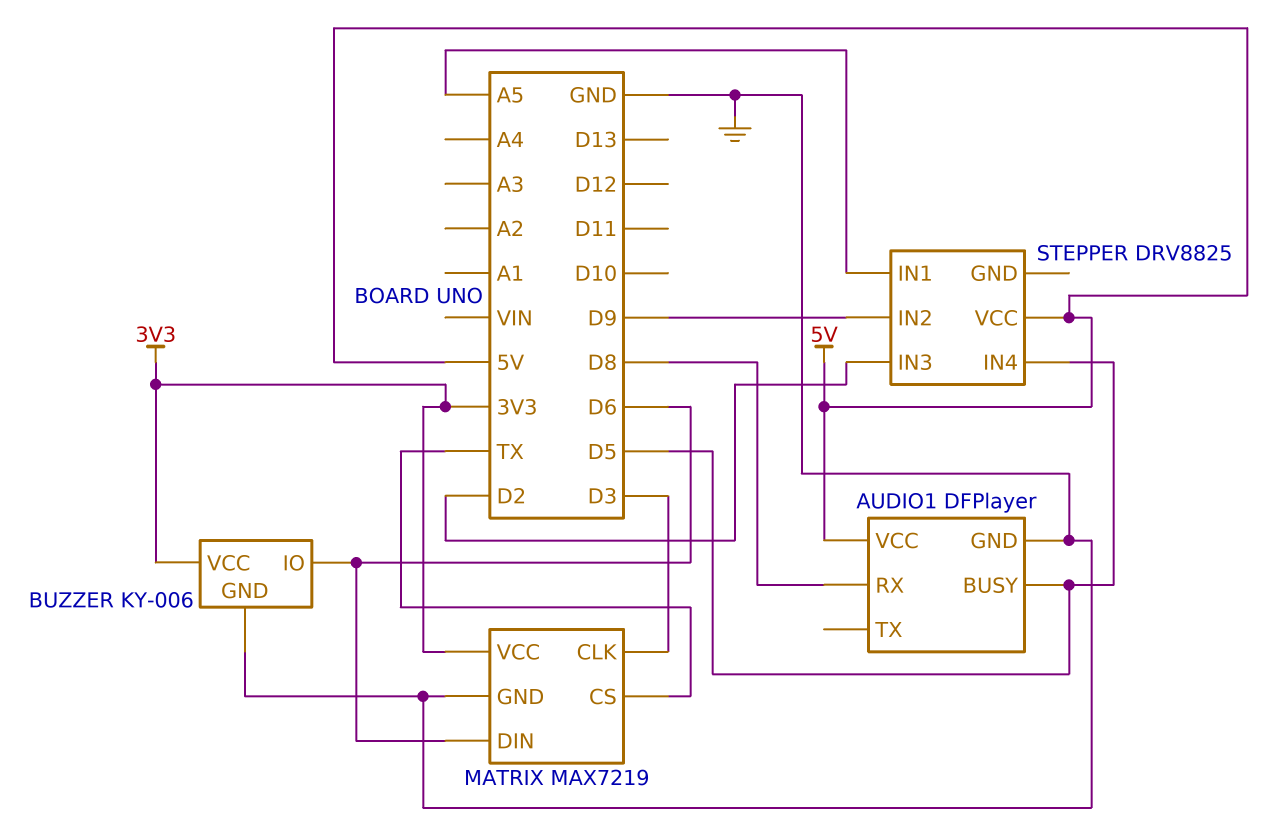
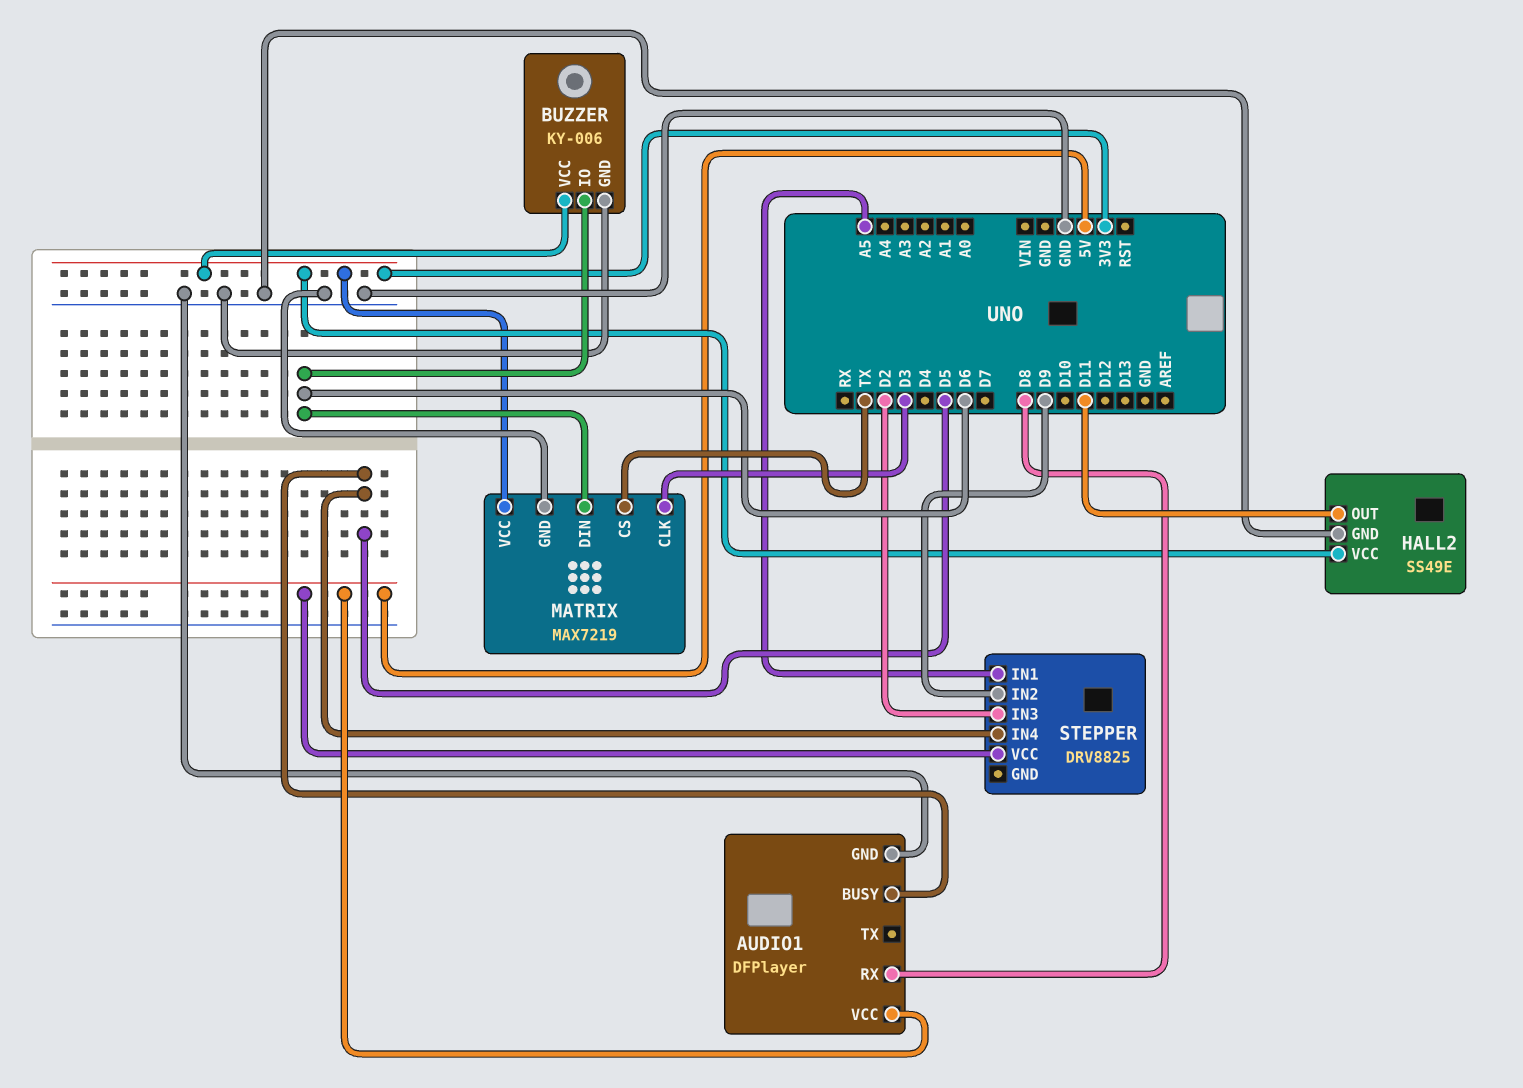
HALL2: none -> SS49E
HALL2 pin GND: none -> GND
HALL2 pin OUT: none -> D11
HALL2 pin VCC: none -> 3V3

